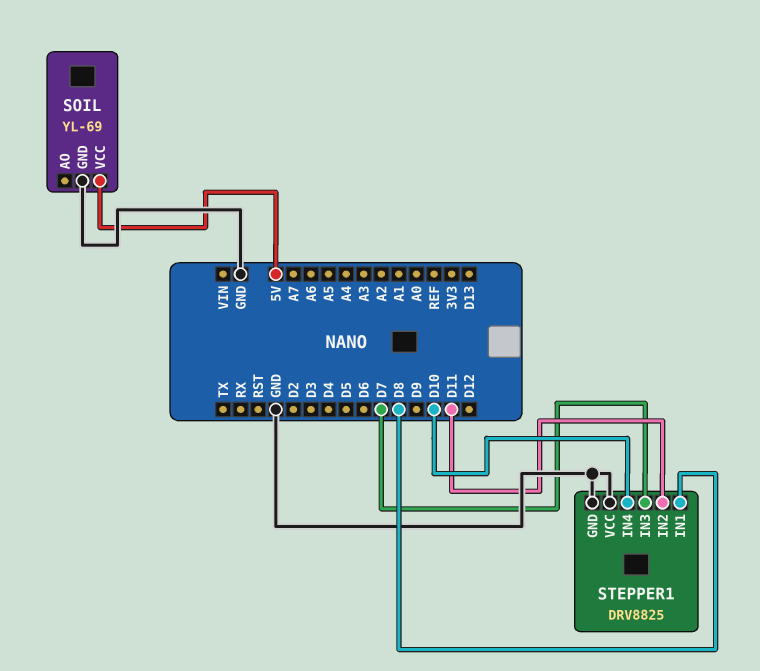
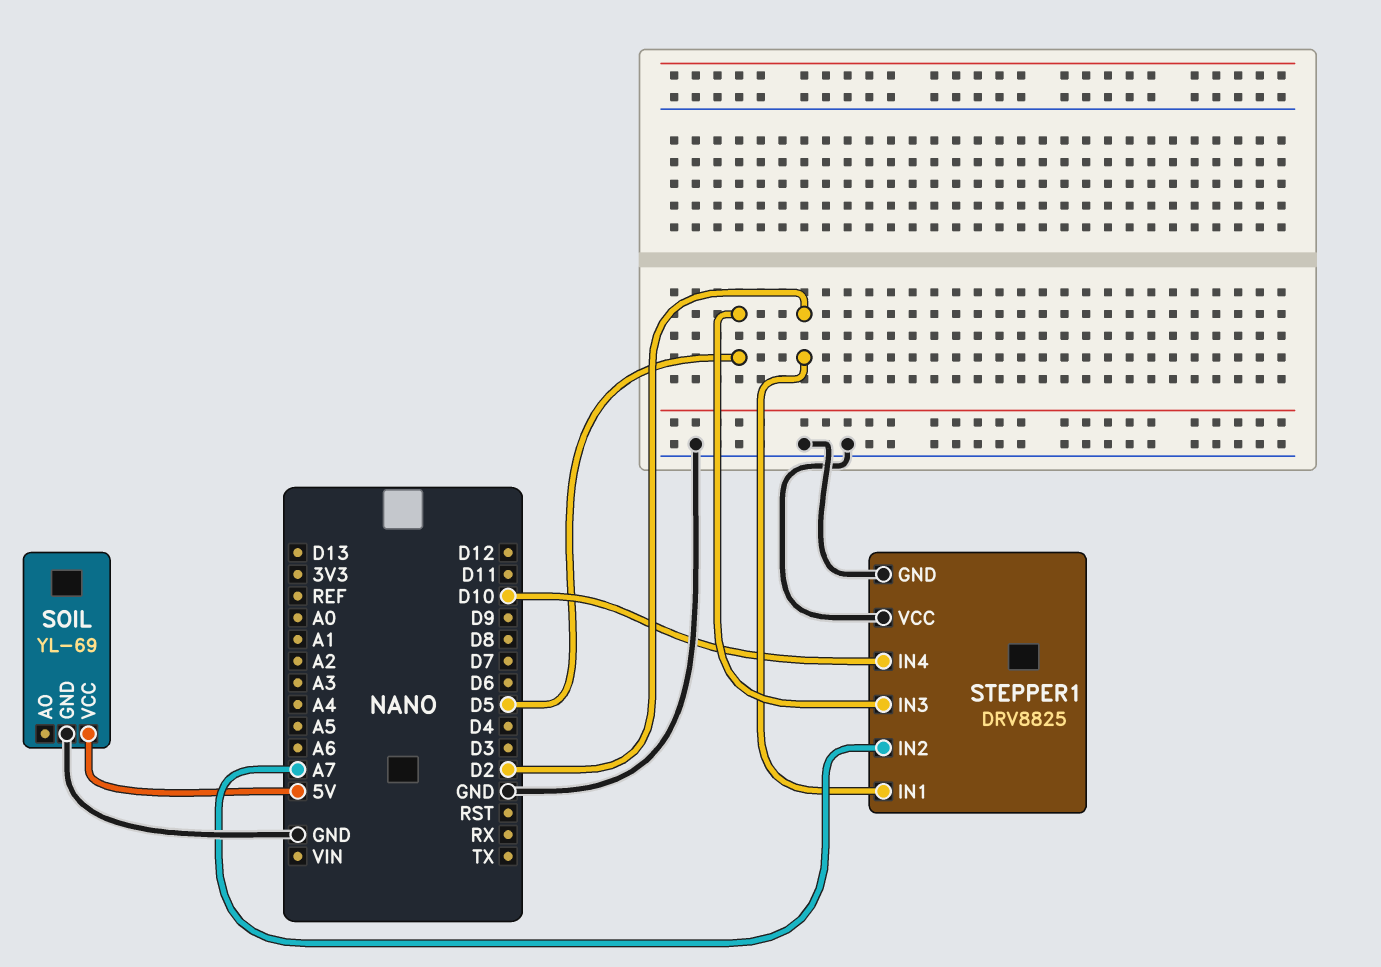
STEPPER1 pin IN1: D8 -> D2
STEPPER1 pin IN2: D11 -> A7
STEPPER1 pin IN3: D7 -> D5

